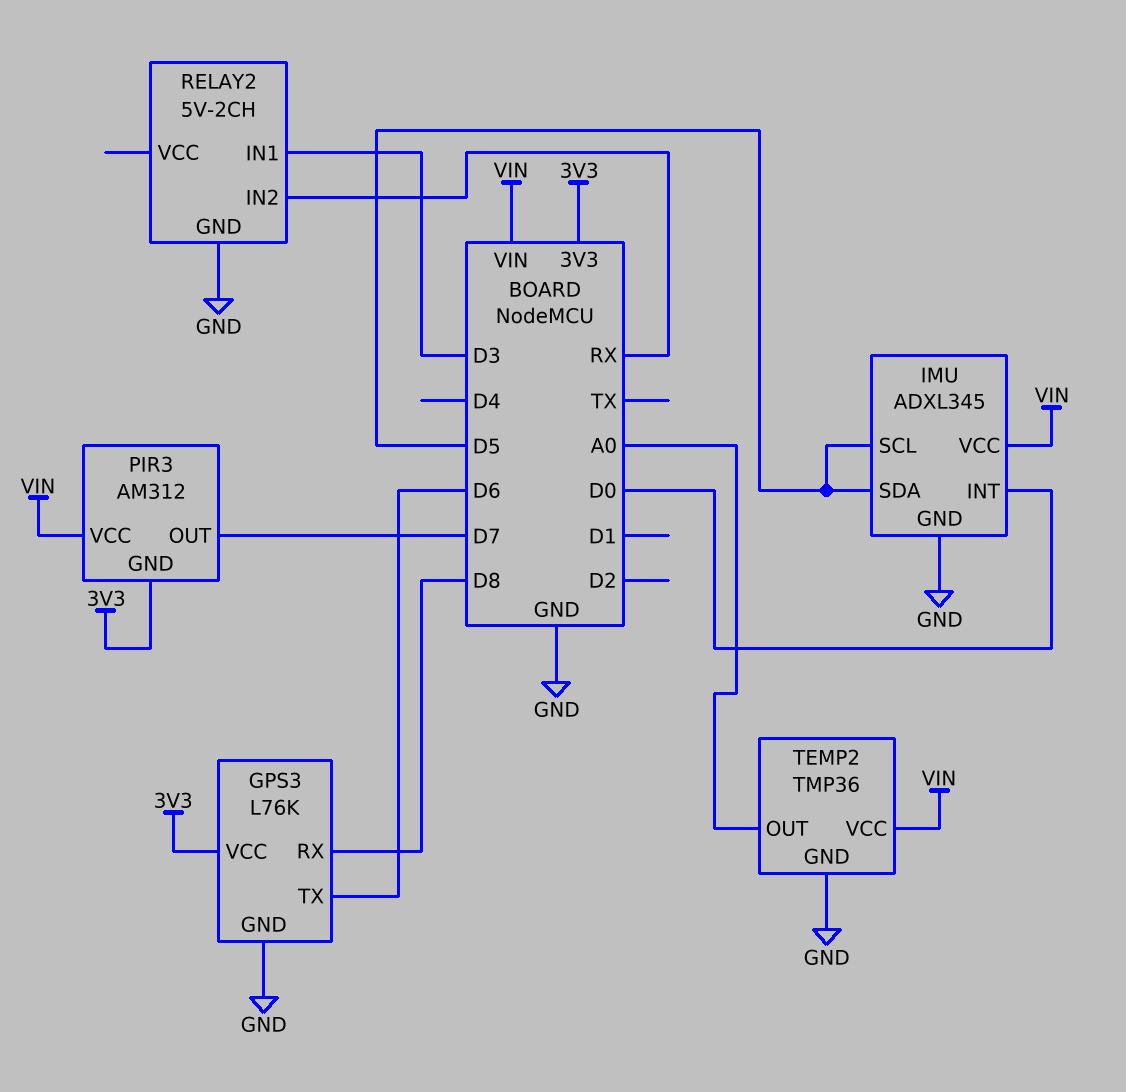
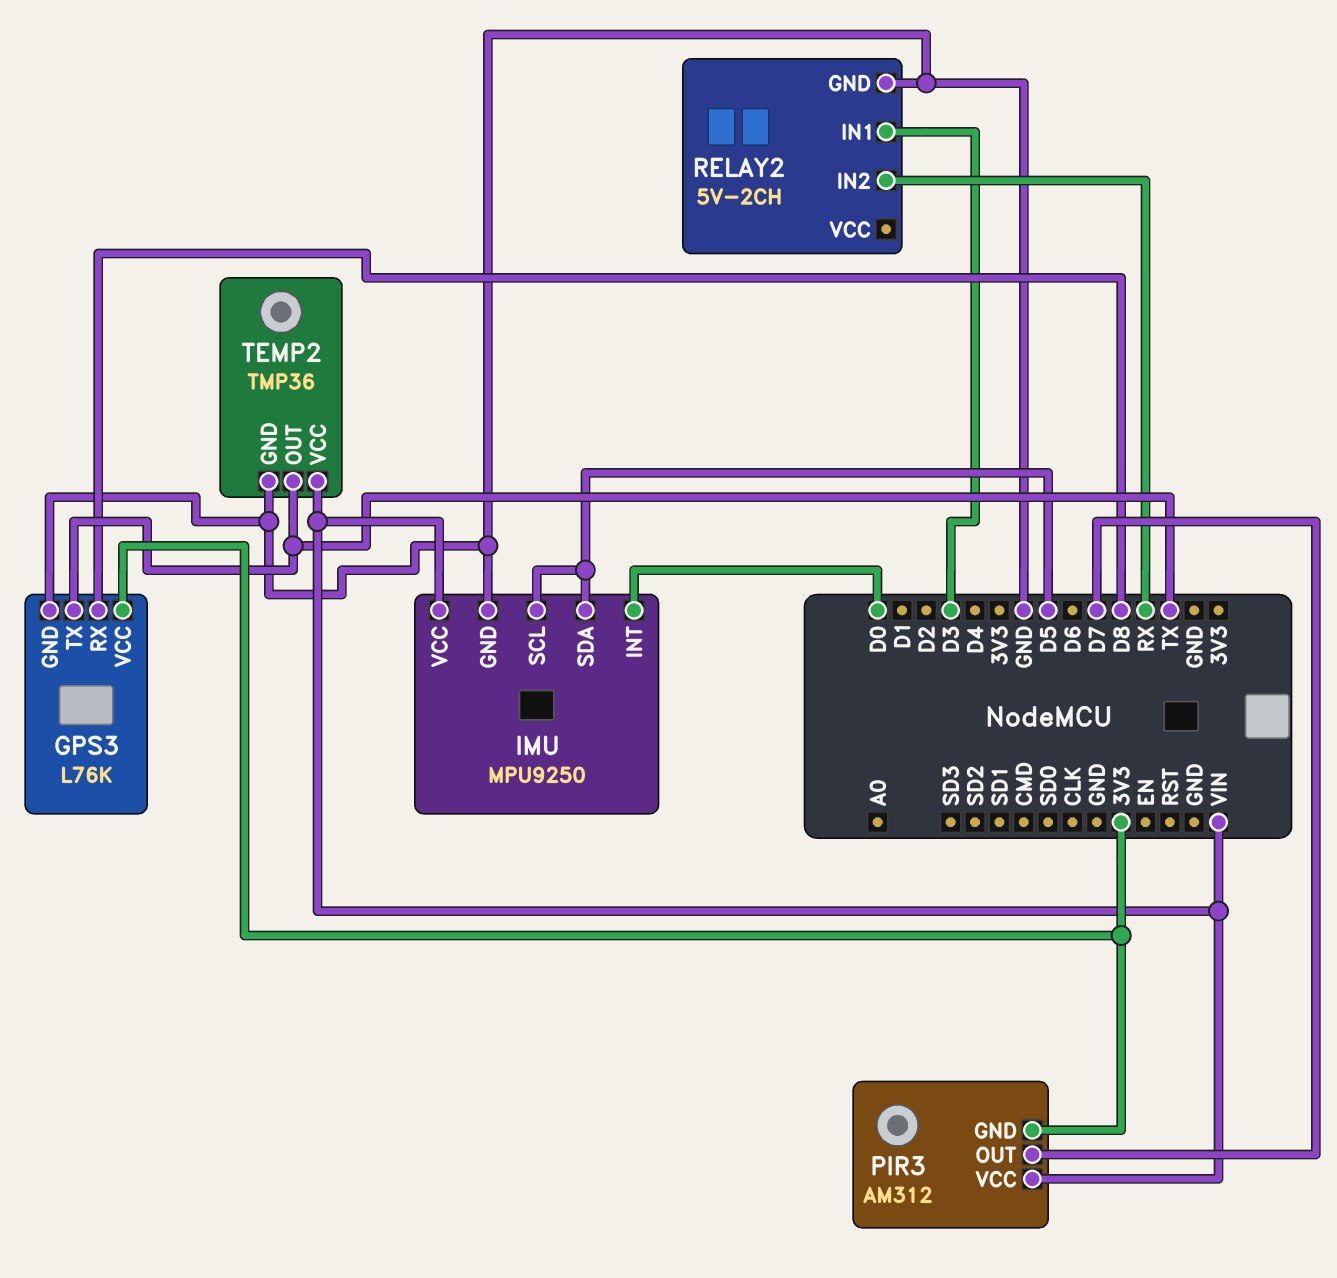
GPS3 pin TX: D6 -> TX
IMU: ADXL345 -> MPU9250
TEMP2 pin OUT: A0 -> TX

